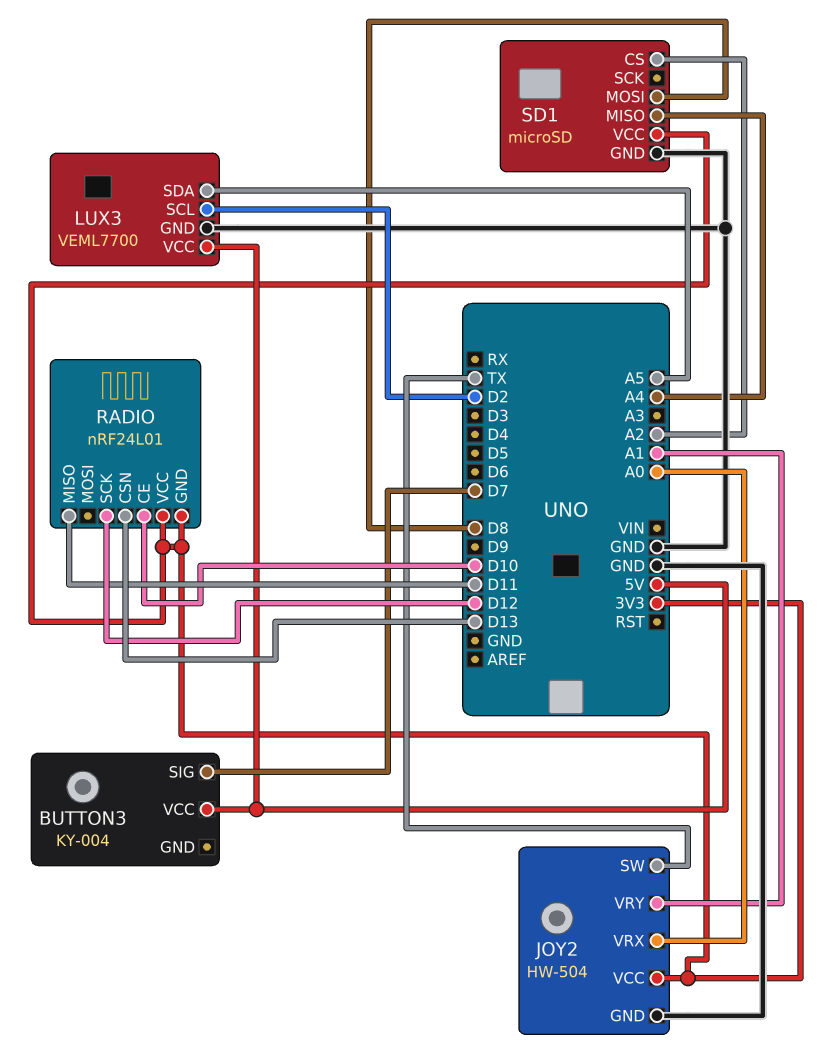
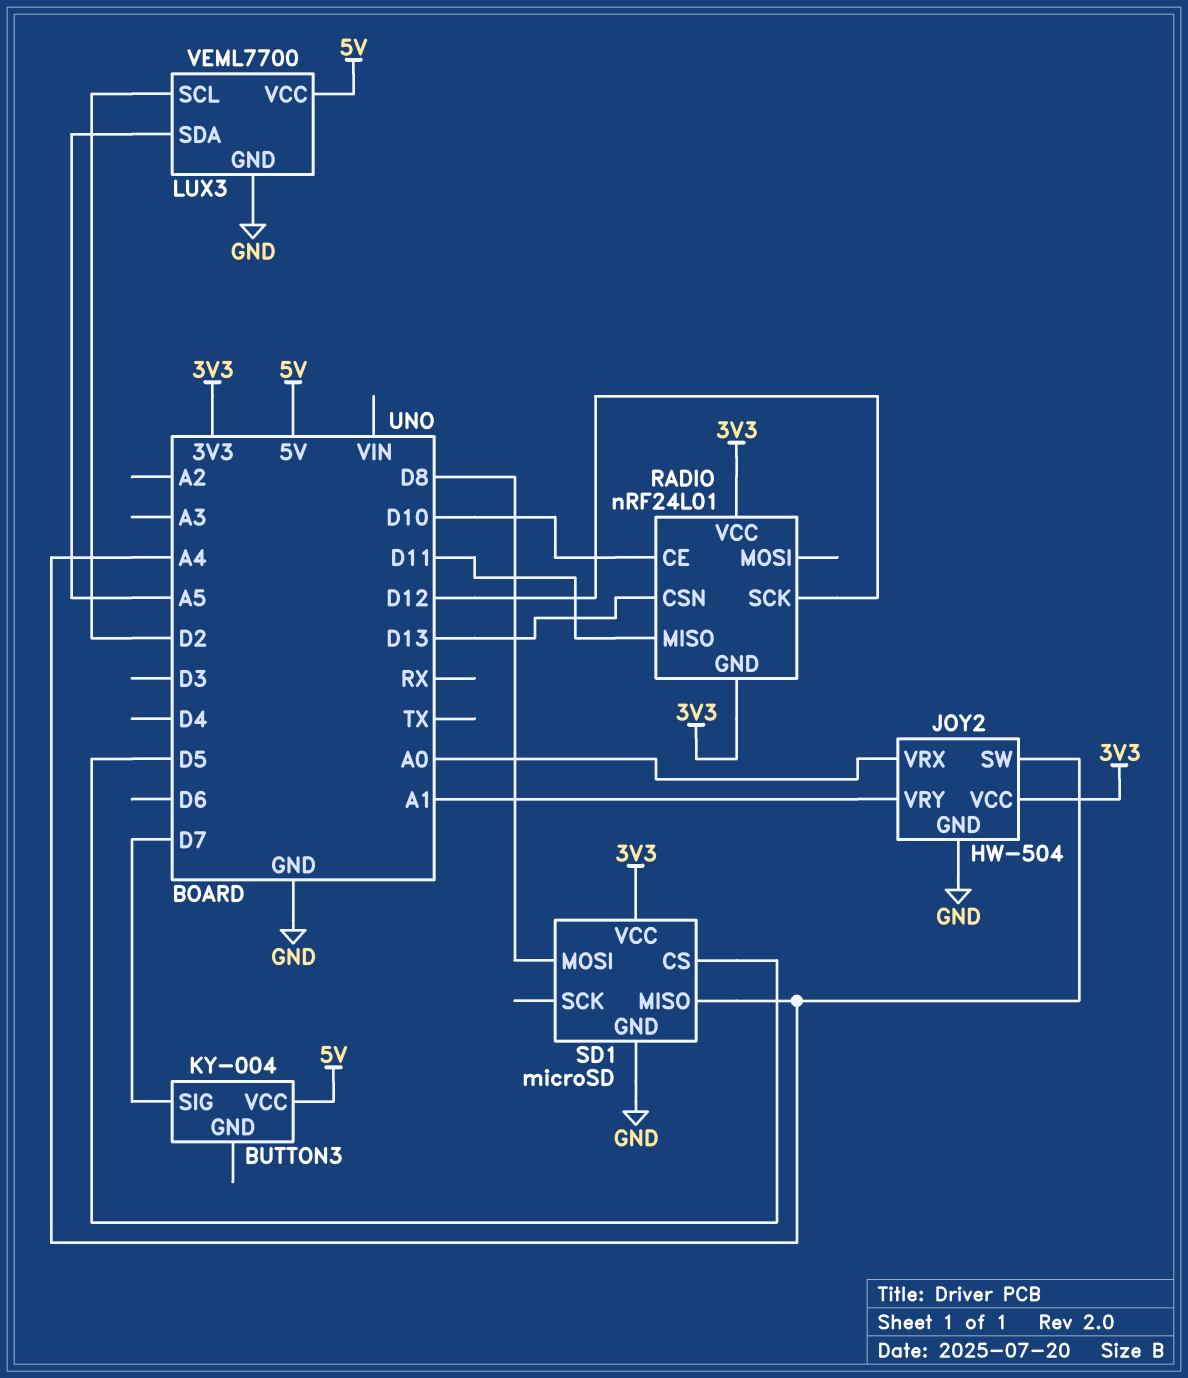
JOY2 pin SW: TX -> A4
SD1 pin CS: A2 -> D5

